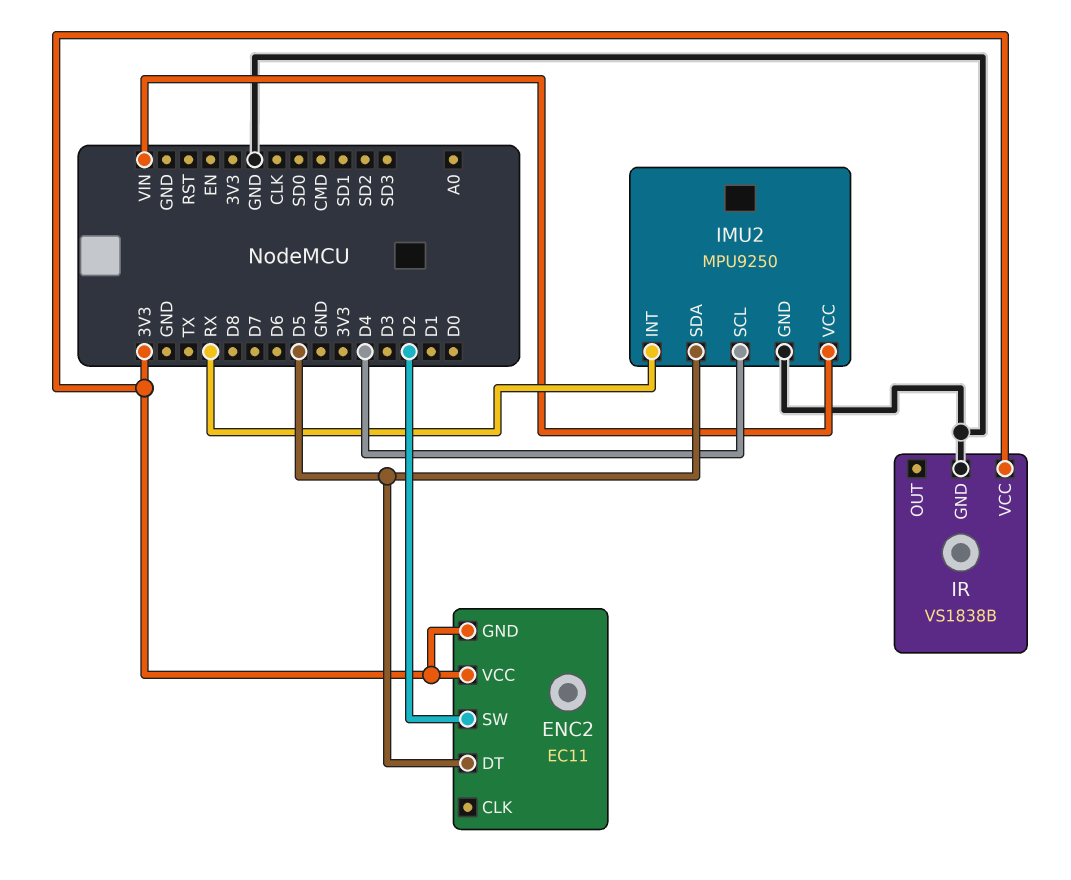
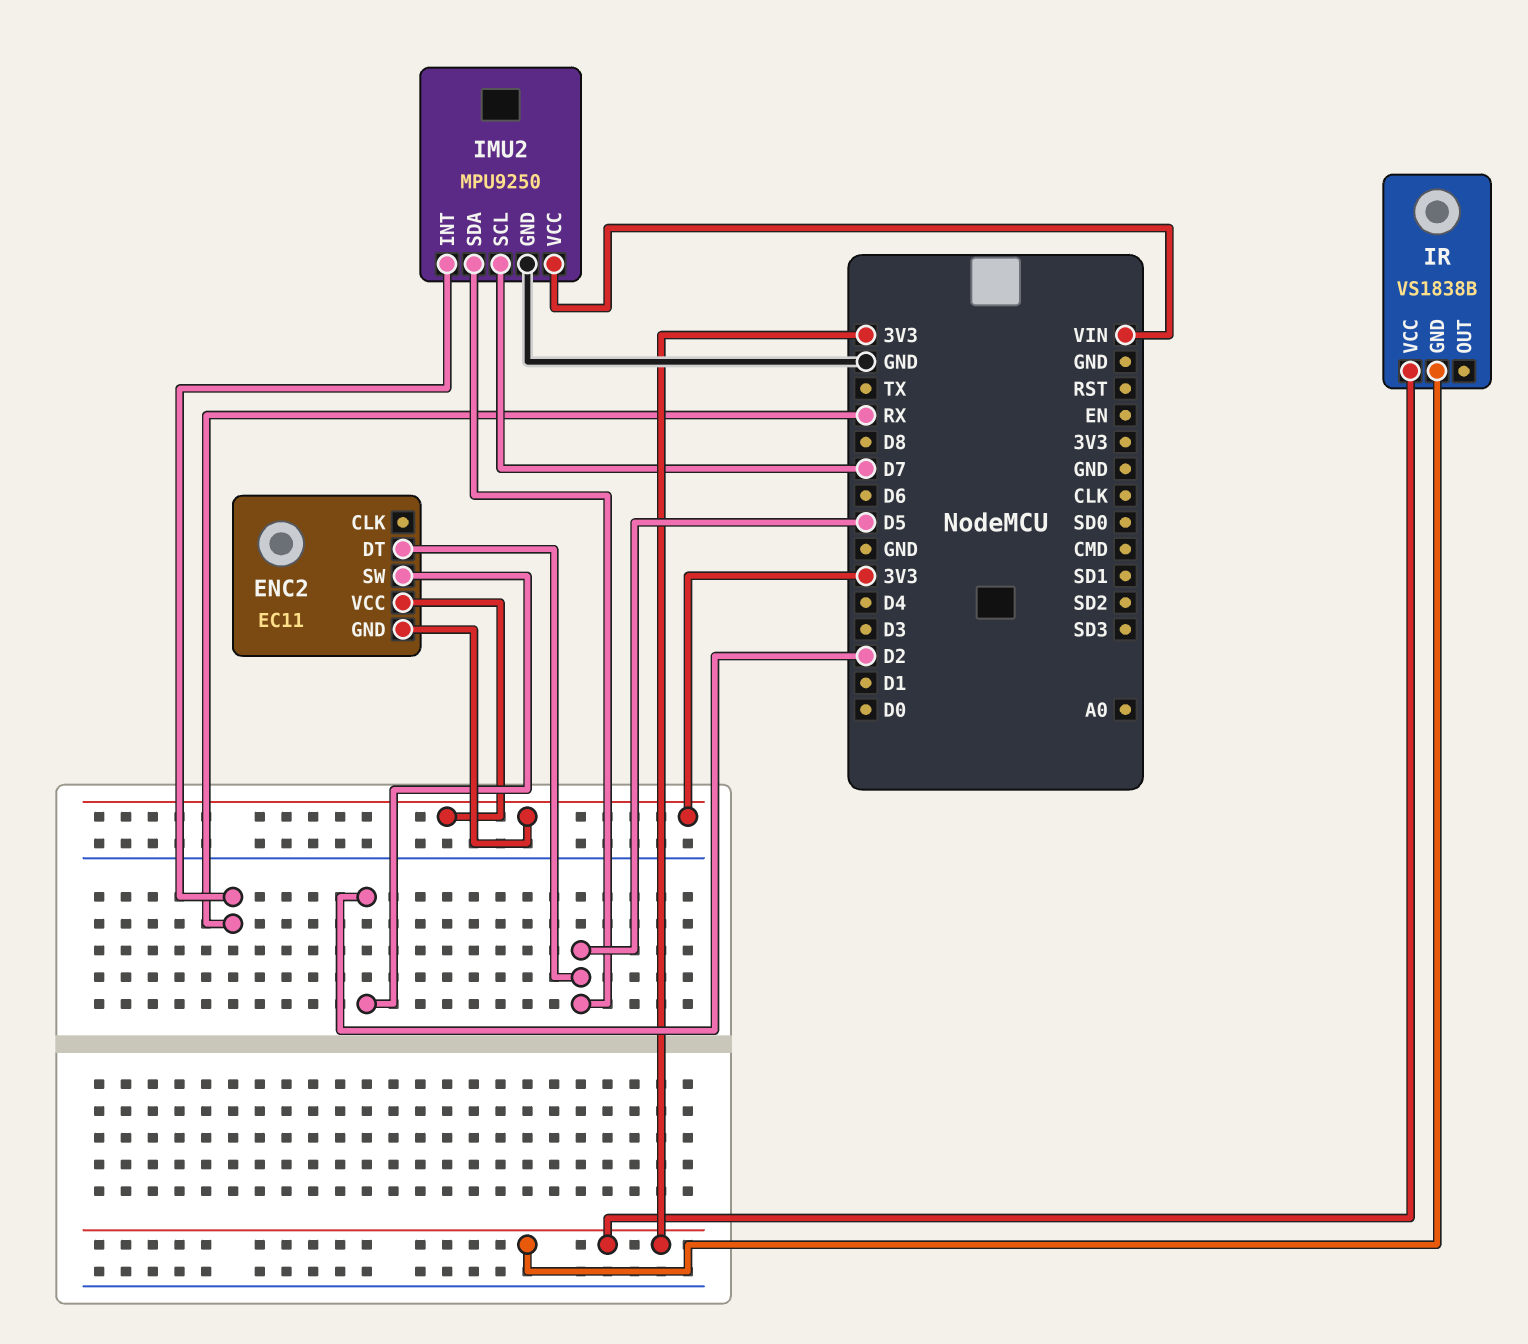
IMU2 pin SCL: D4 -> D7
IR pin GND: GND -> 3V3

